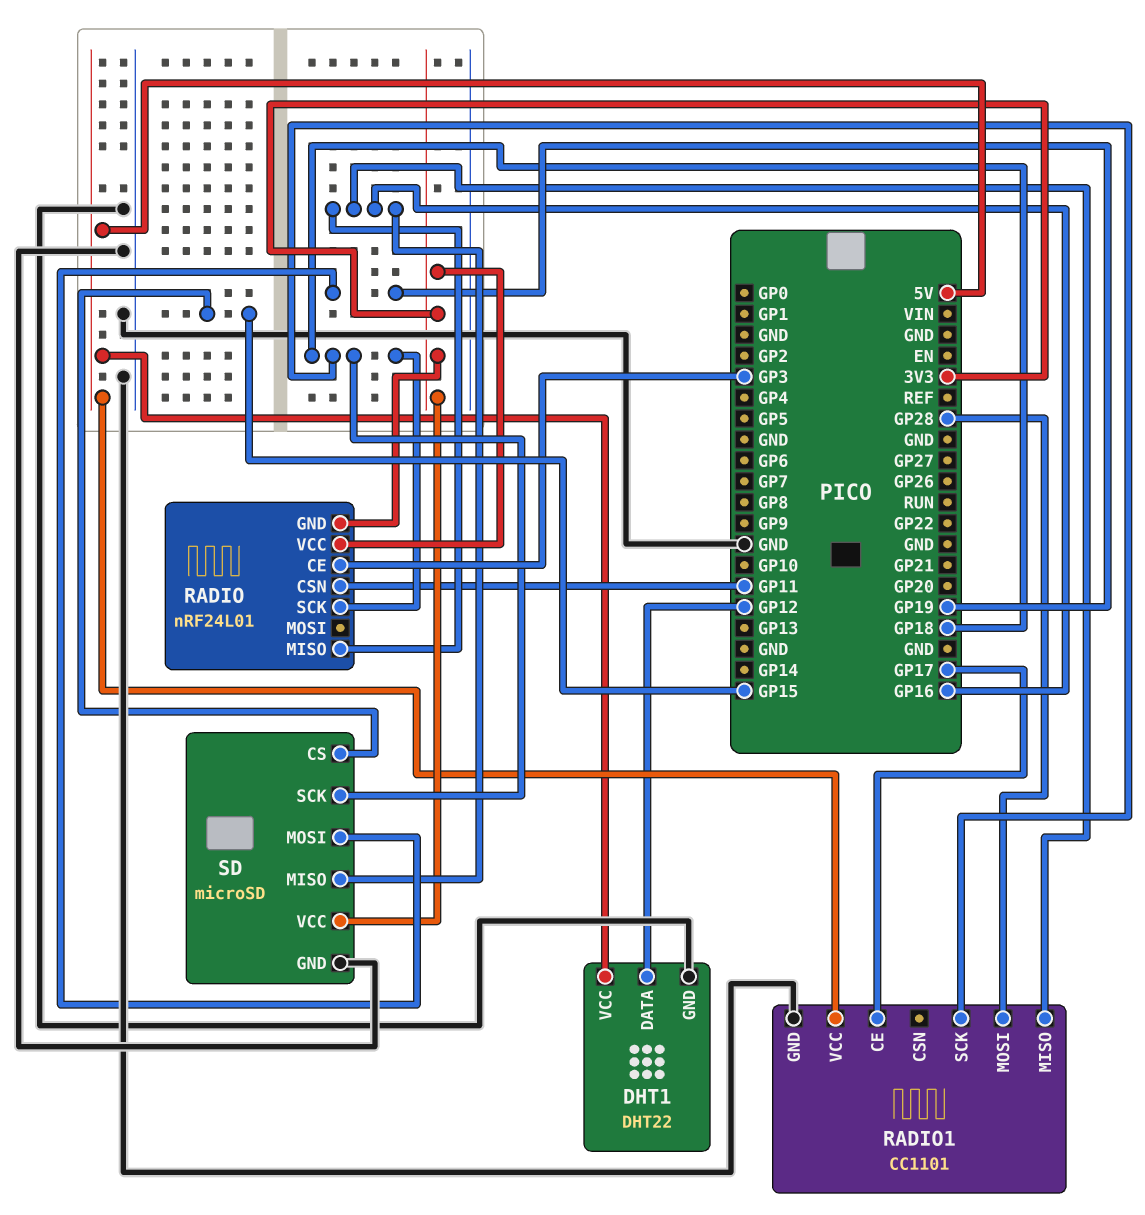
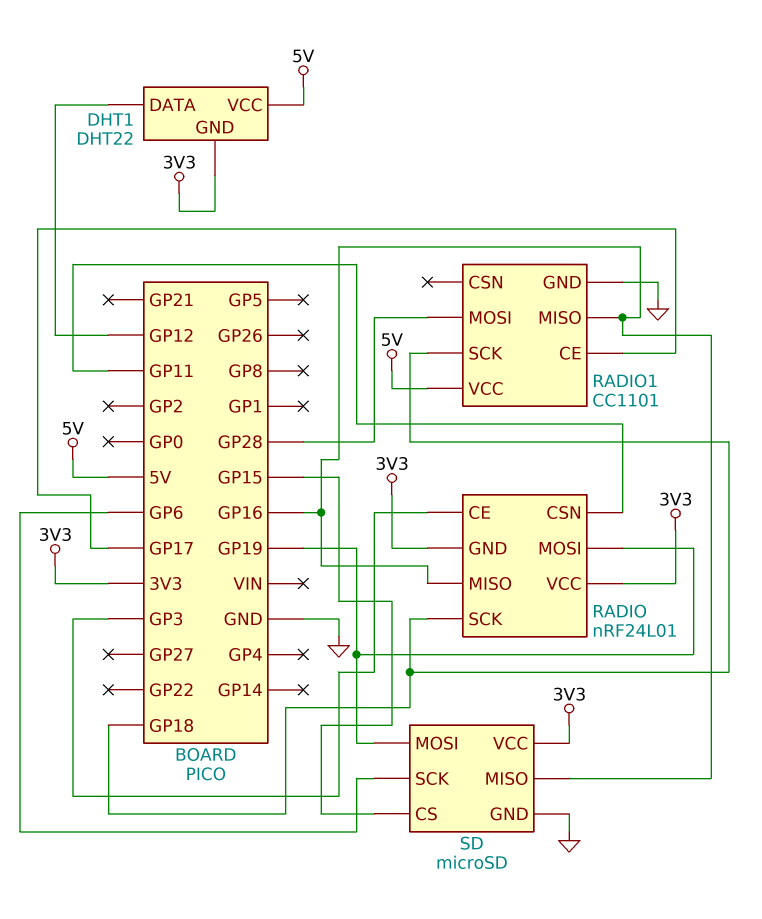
DHT1 pin GND: GND -> 3V3
RADIO pin MOSI: none -> GP19
SD pin SCK: GP18 -> GP6

